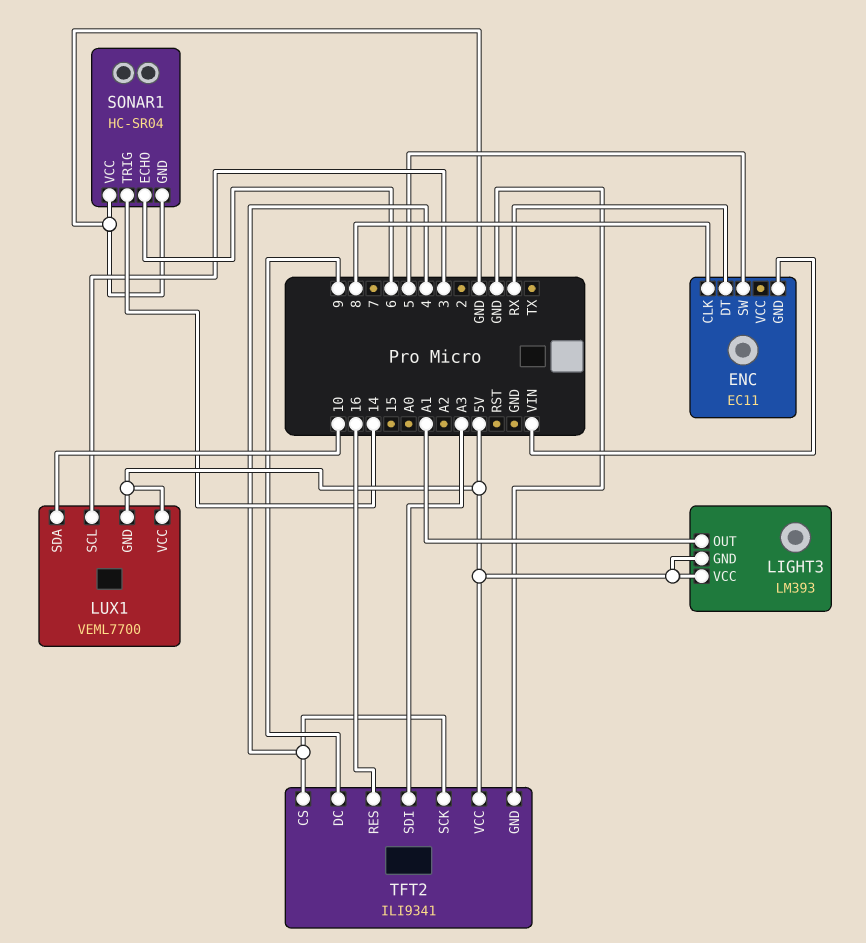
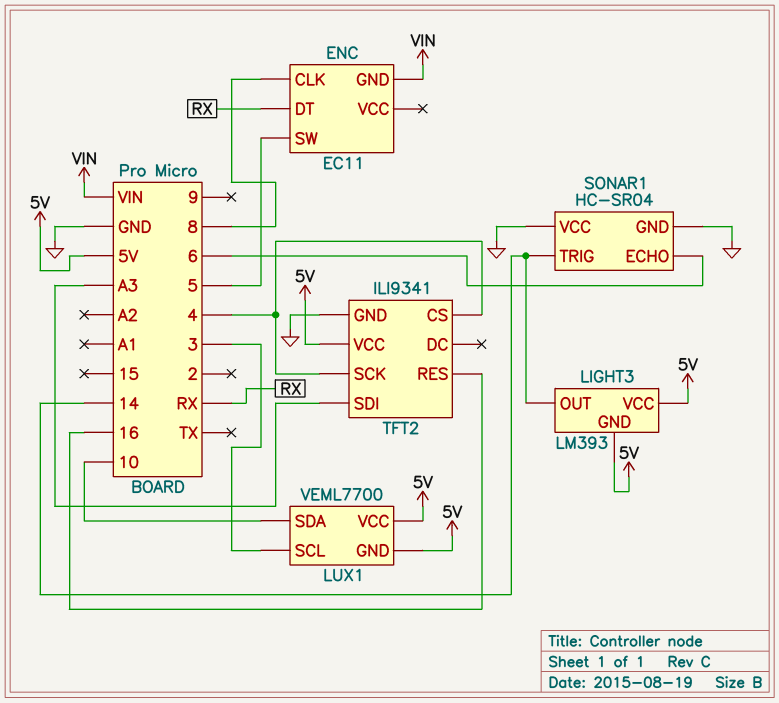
LIGHT3 pin OUT: A1 -> 14
TFT2 pin DC: 9 -> none

